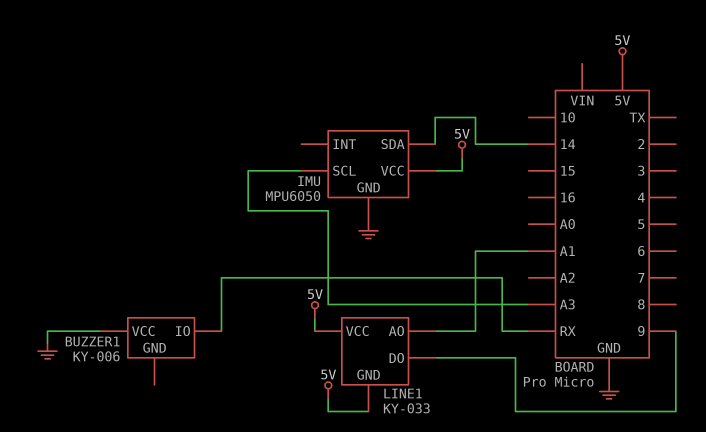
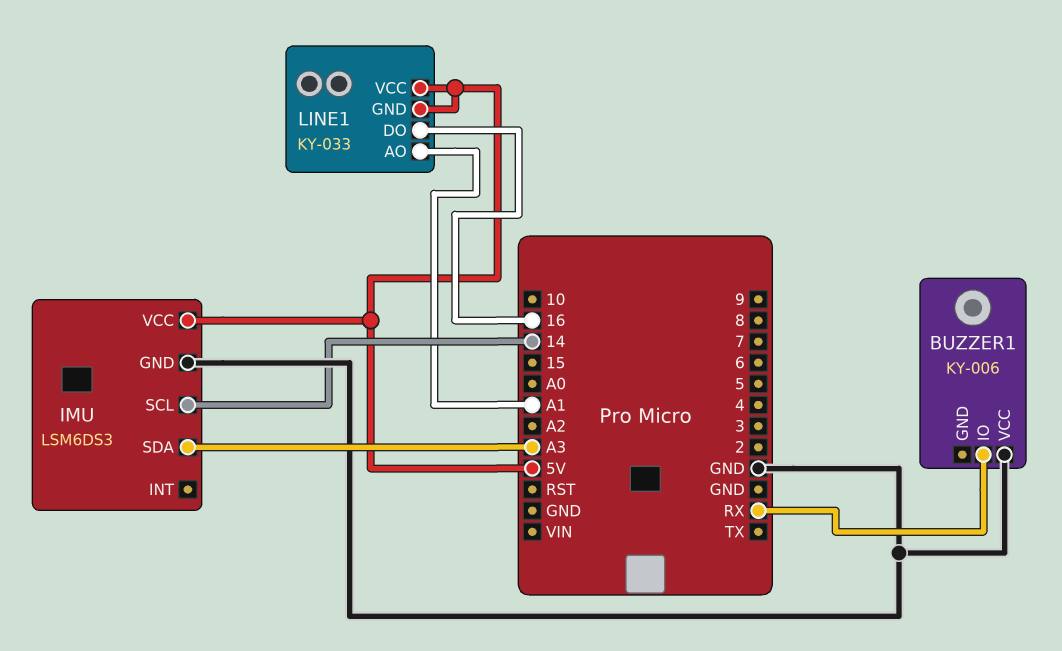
IMU: MPU6050 -> LSM6DS3
IMU pin SCL: A3 -> 14
IMU pin SDA: 14 -> A3
LINE1 pin DO: 9 -> 16

